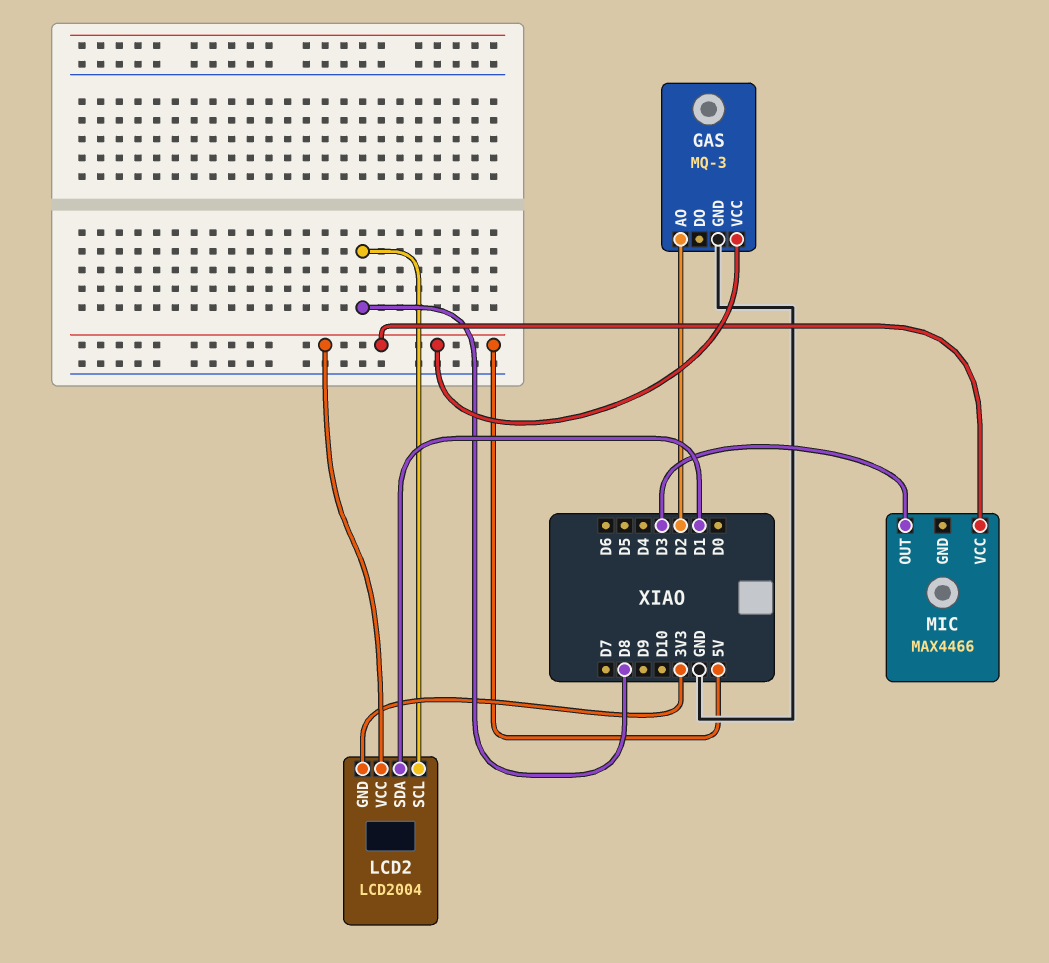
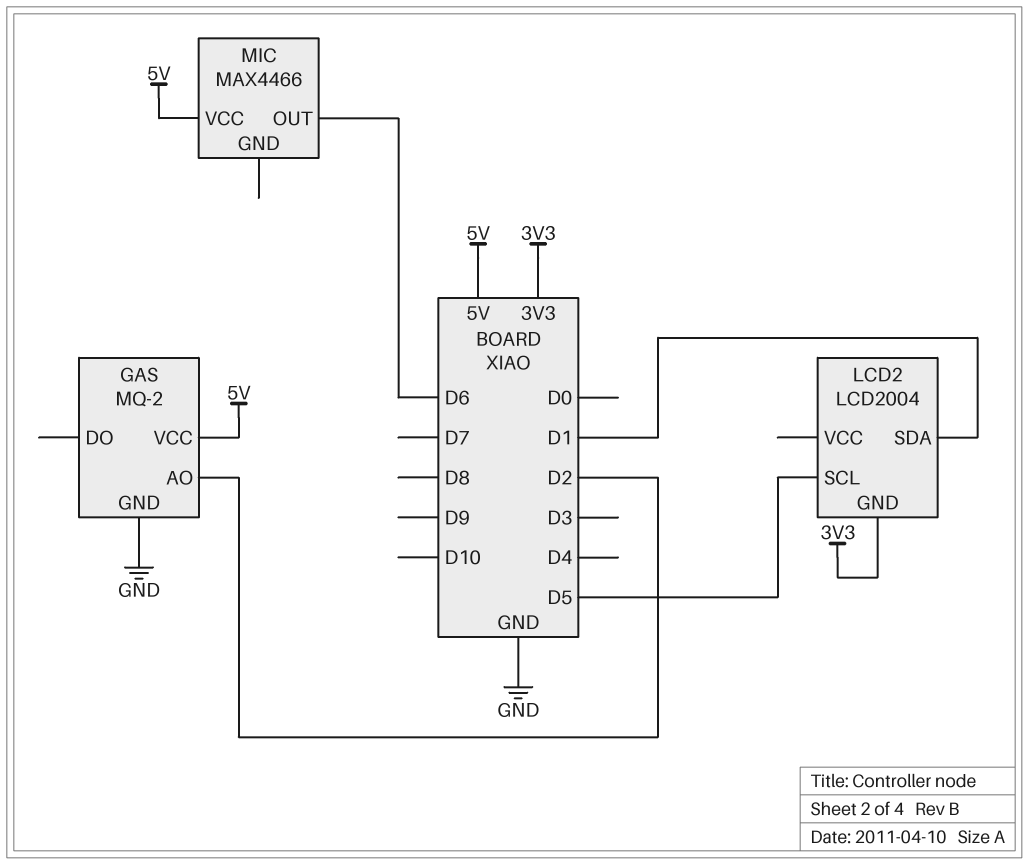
GAS: MQ-3 -> MQ-2
LCD2 pin SCL: D8 -> D5
LCD2 pin VCC: 5V -> none
MIC pin OUT: D3 -> D6

